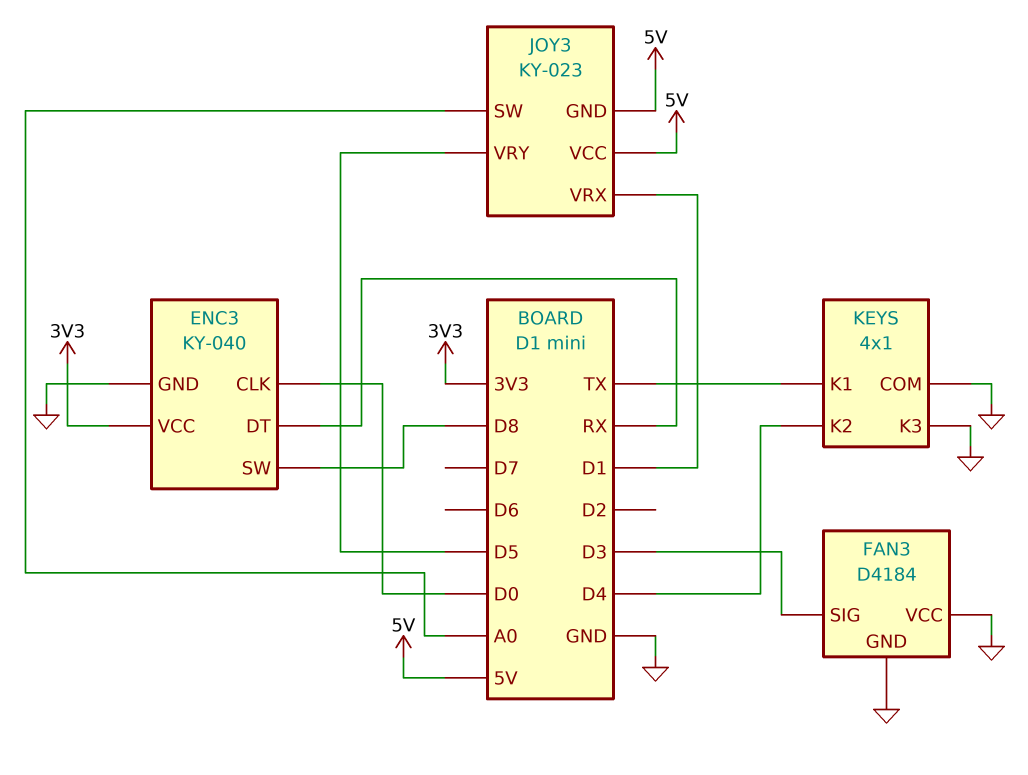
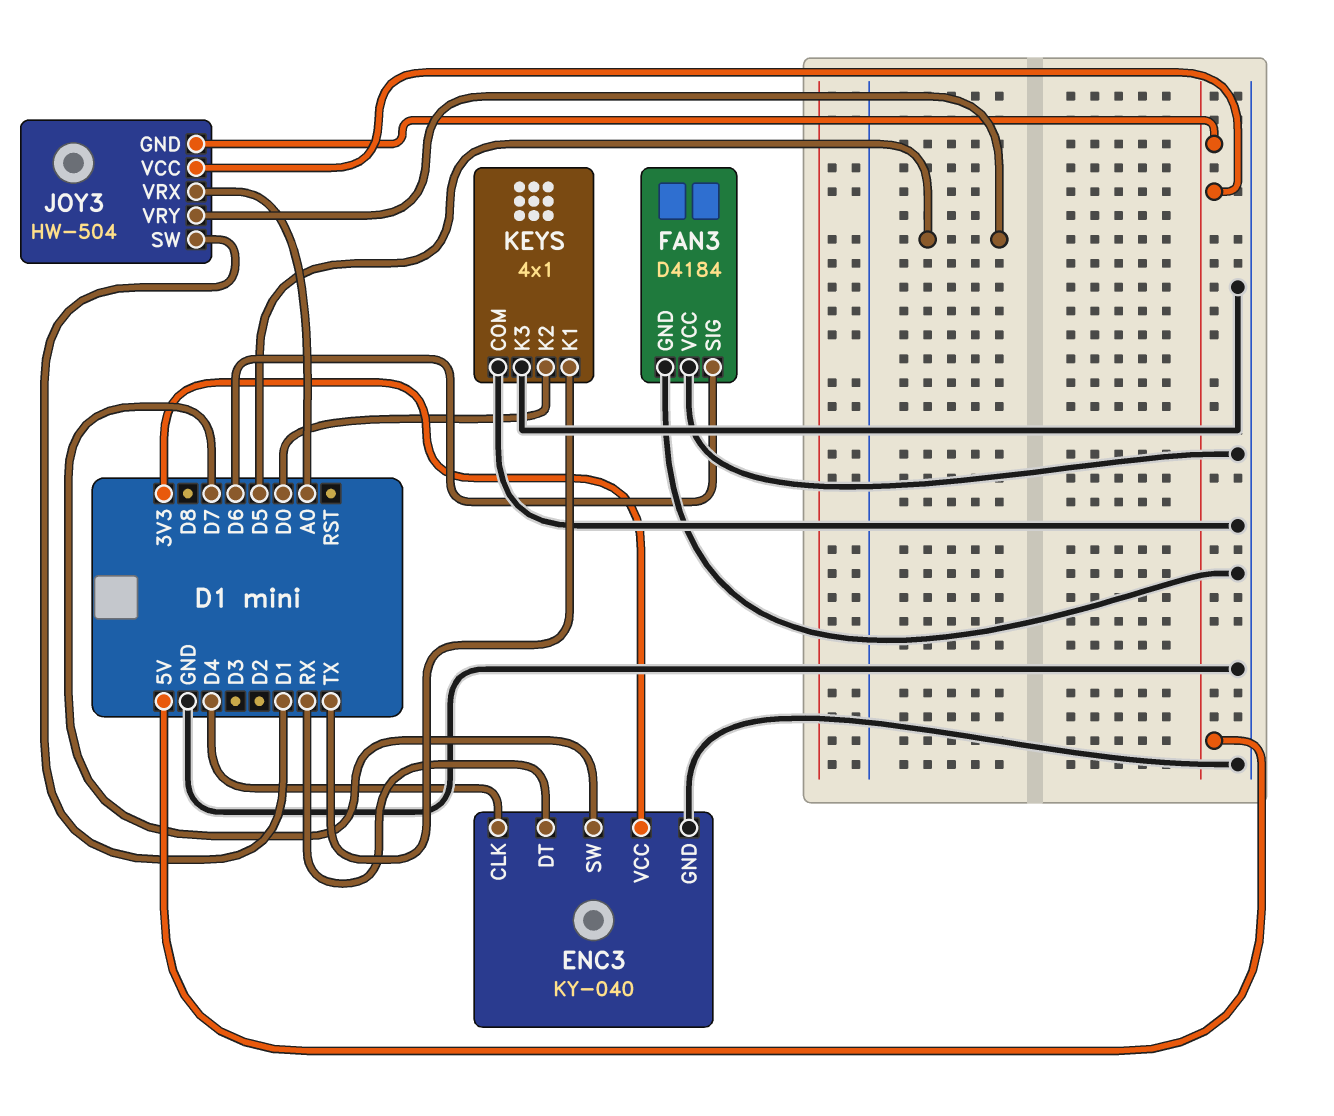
ENC3 pin CLK: D0 -> D4
ENC3 pin SW: D8 -> D7
FAN3 pin SIG: D3 -> D6
JOY3: KY-023 -> HW-504
JOY3 pin SW: A0 -> D1
JOY3 pin VRX: D1 -> A0
KEYS pin K2: D4 -> D0

